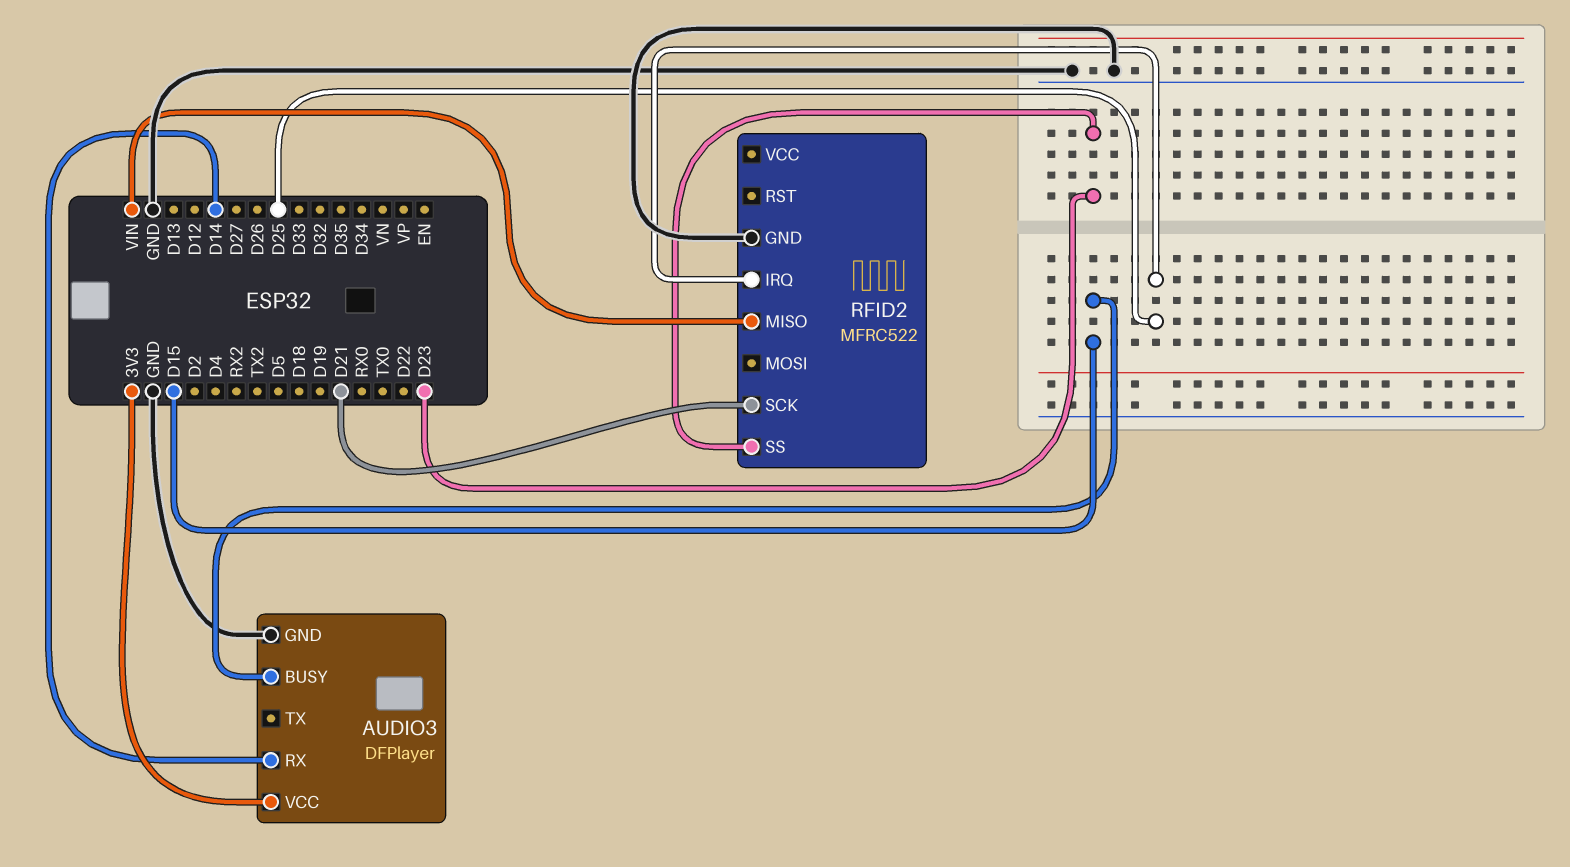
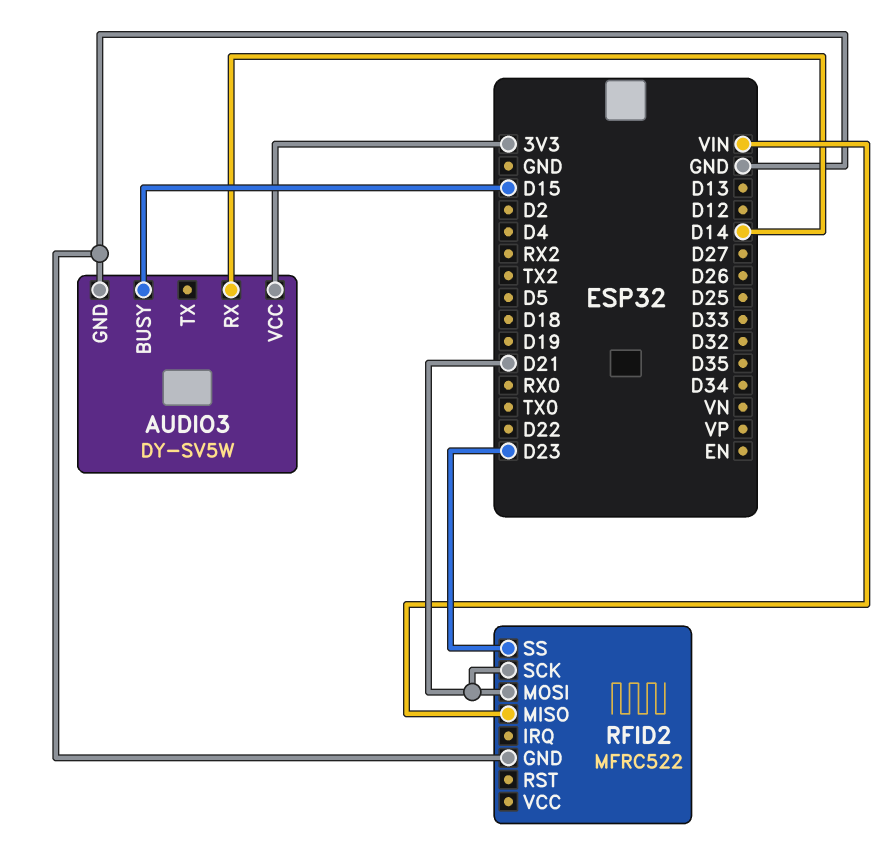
AUDIO3: DFPlayer -> DY-SV5W
RFID2 pin IRQ: D25 -> none
RFID2 pin MOSI: none -> D21

